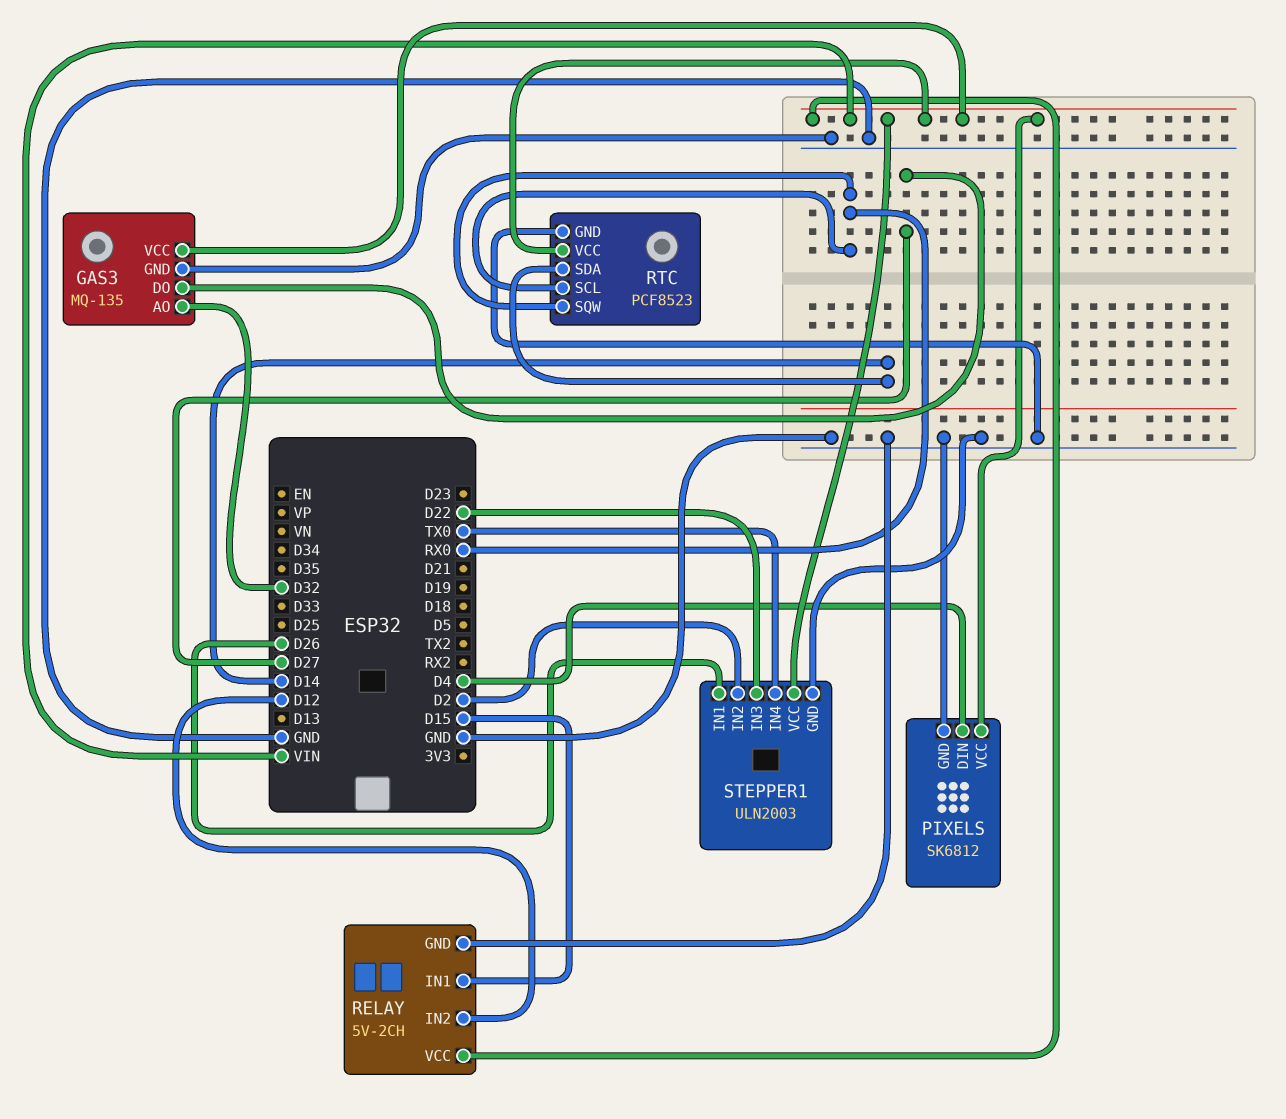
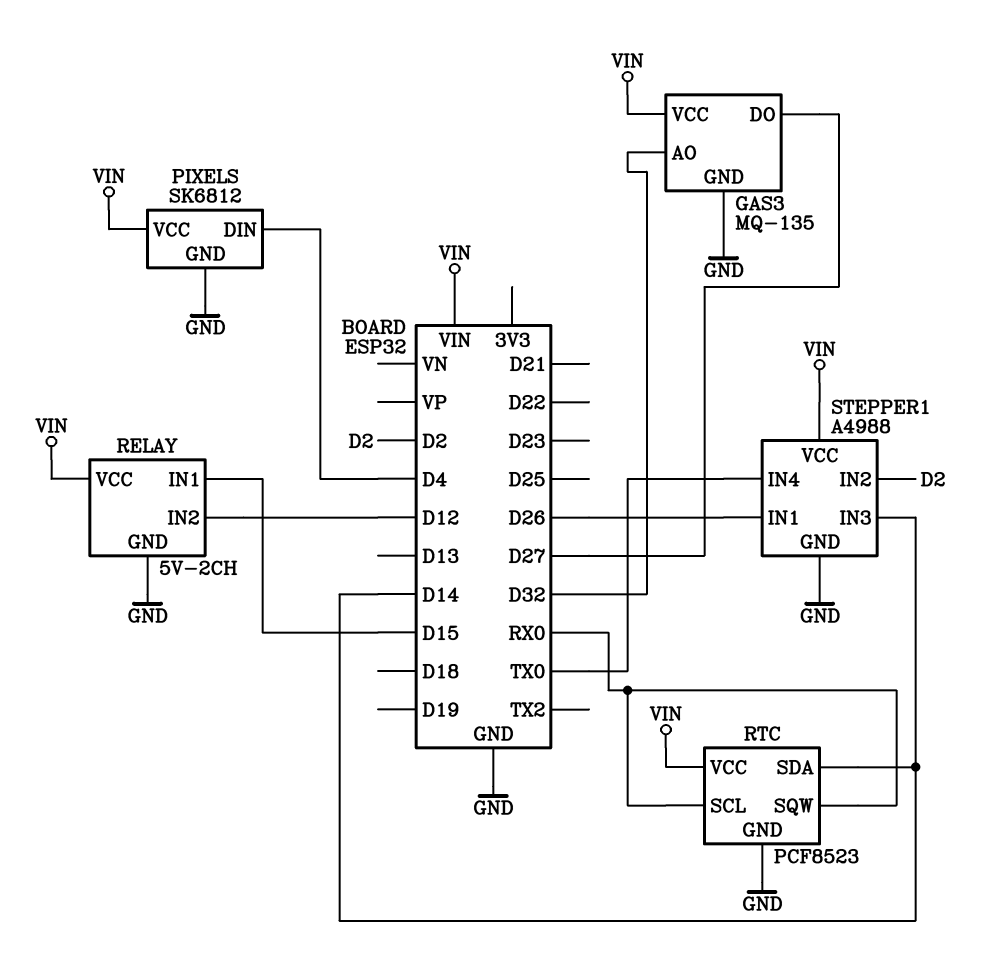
STEPPER1: ULN2003 -> A4988
STEPPER1 pin IN3: D22 -> D14

